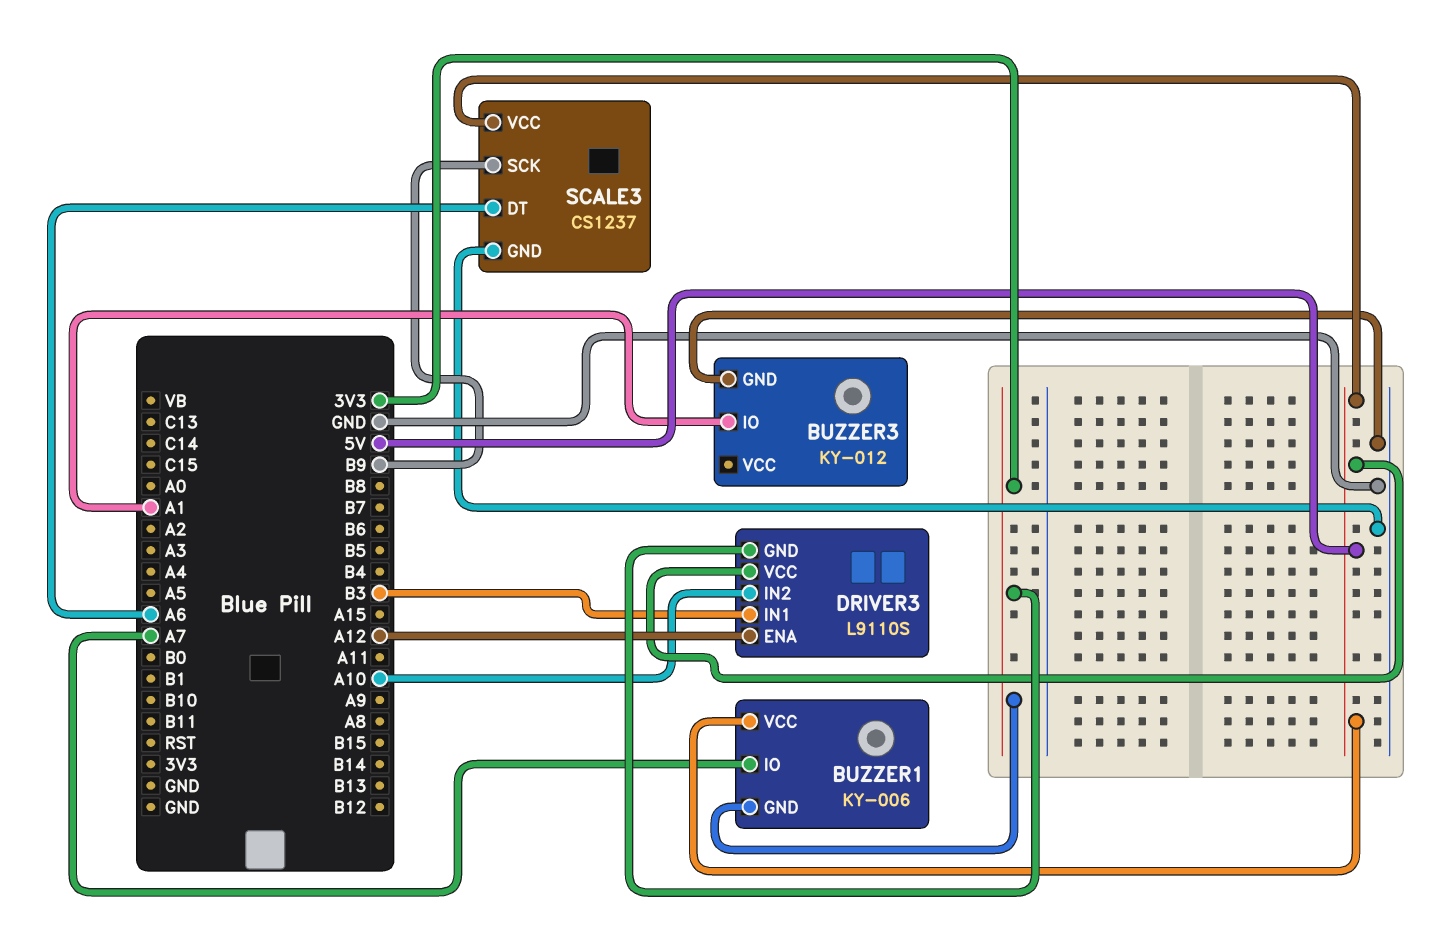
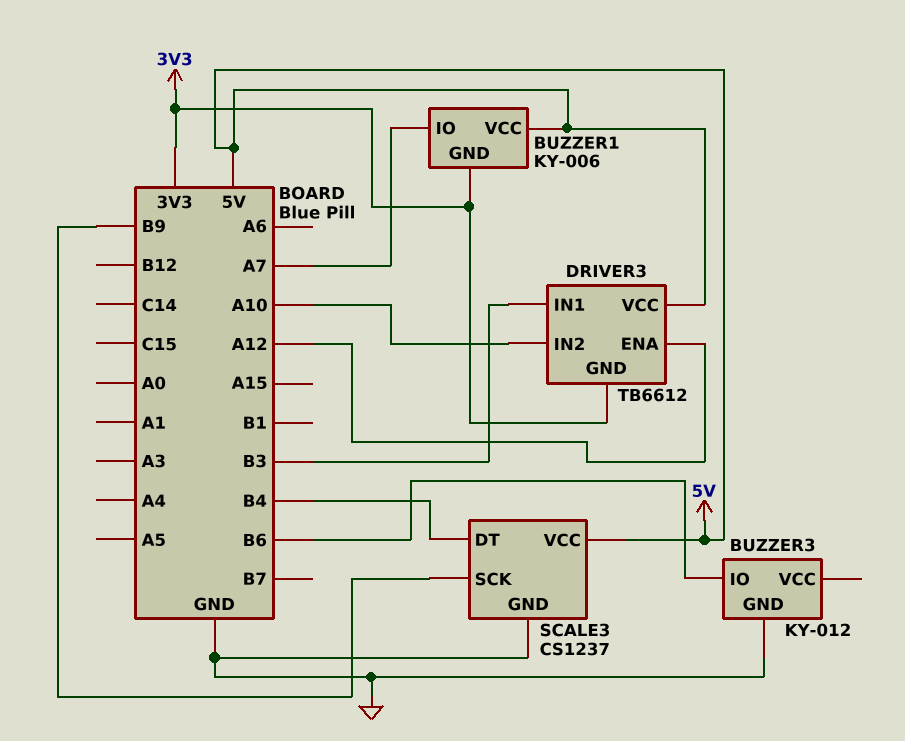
BUZZER3 pin IO: A1 -> B6
DRIVER3: L9110S -> TB6612
SCALE3 pin DT: A6 -> B4

